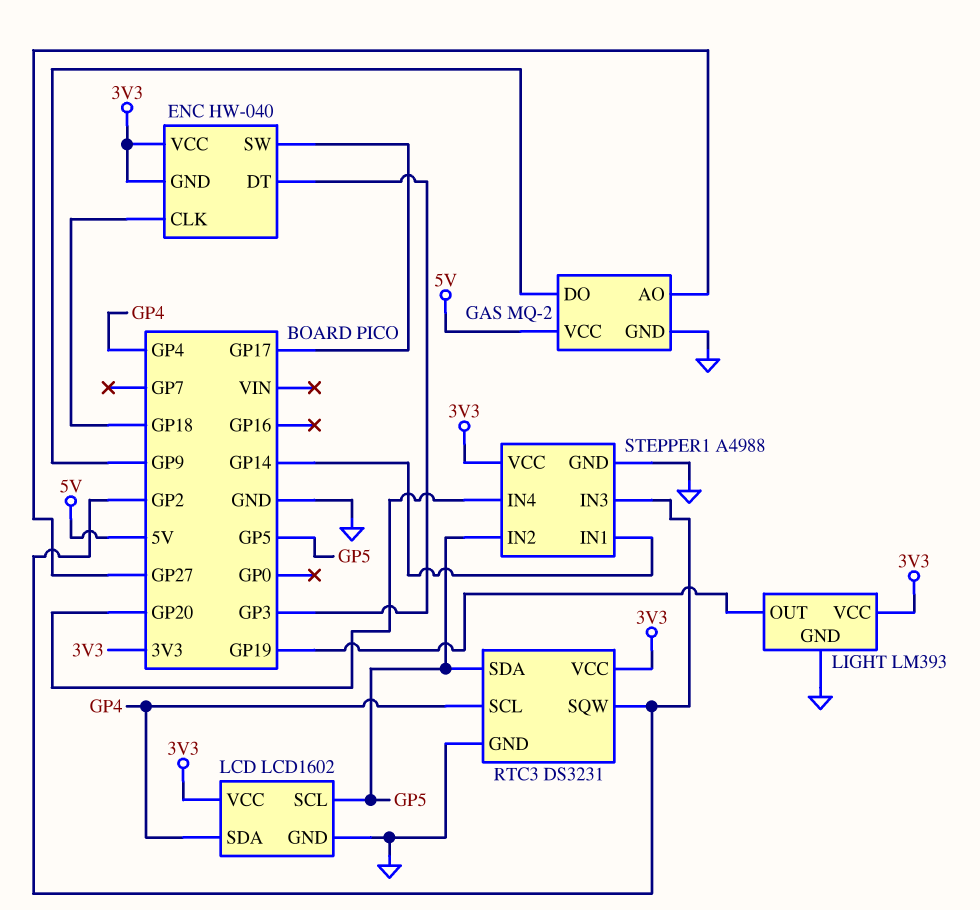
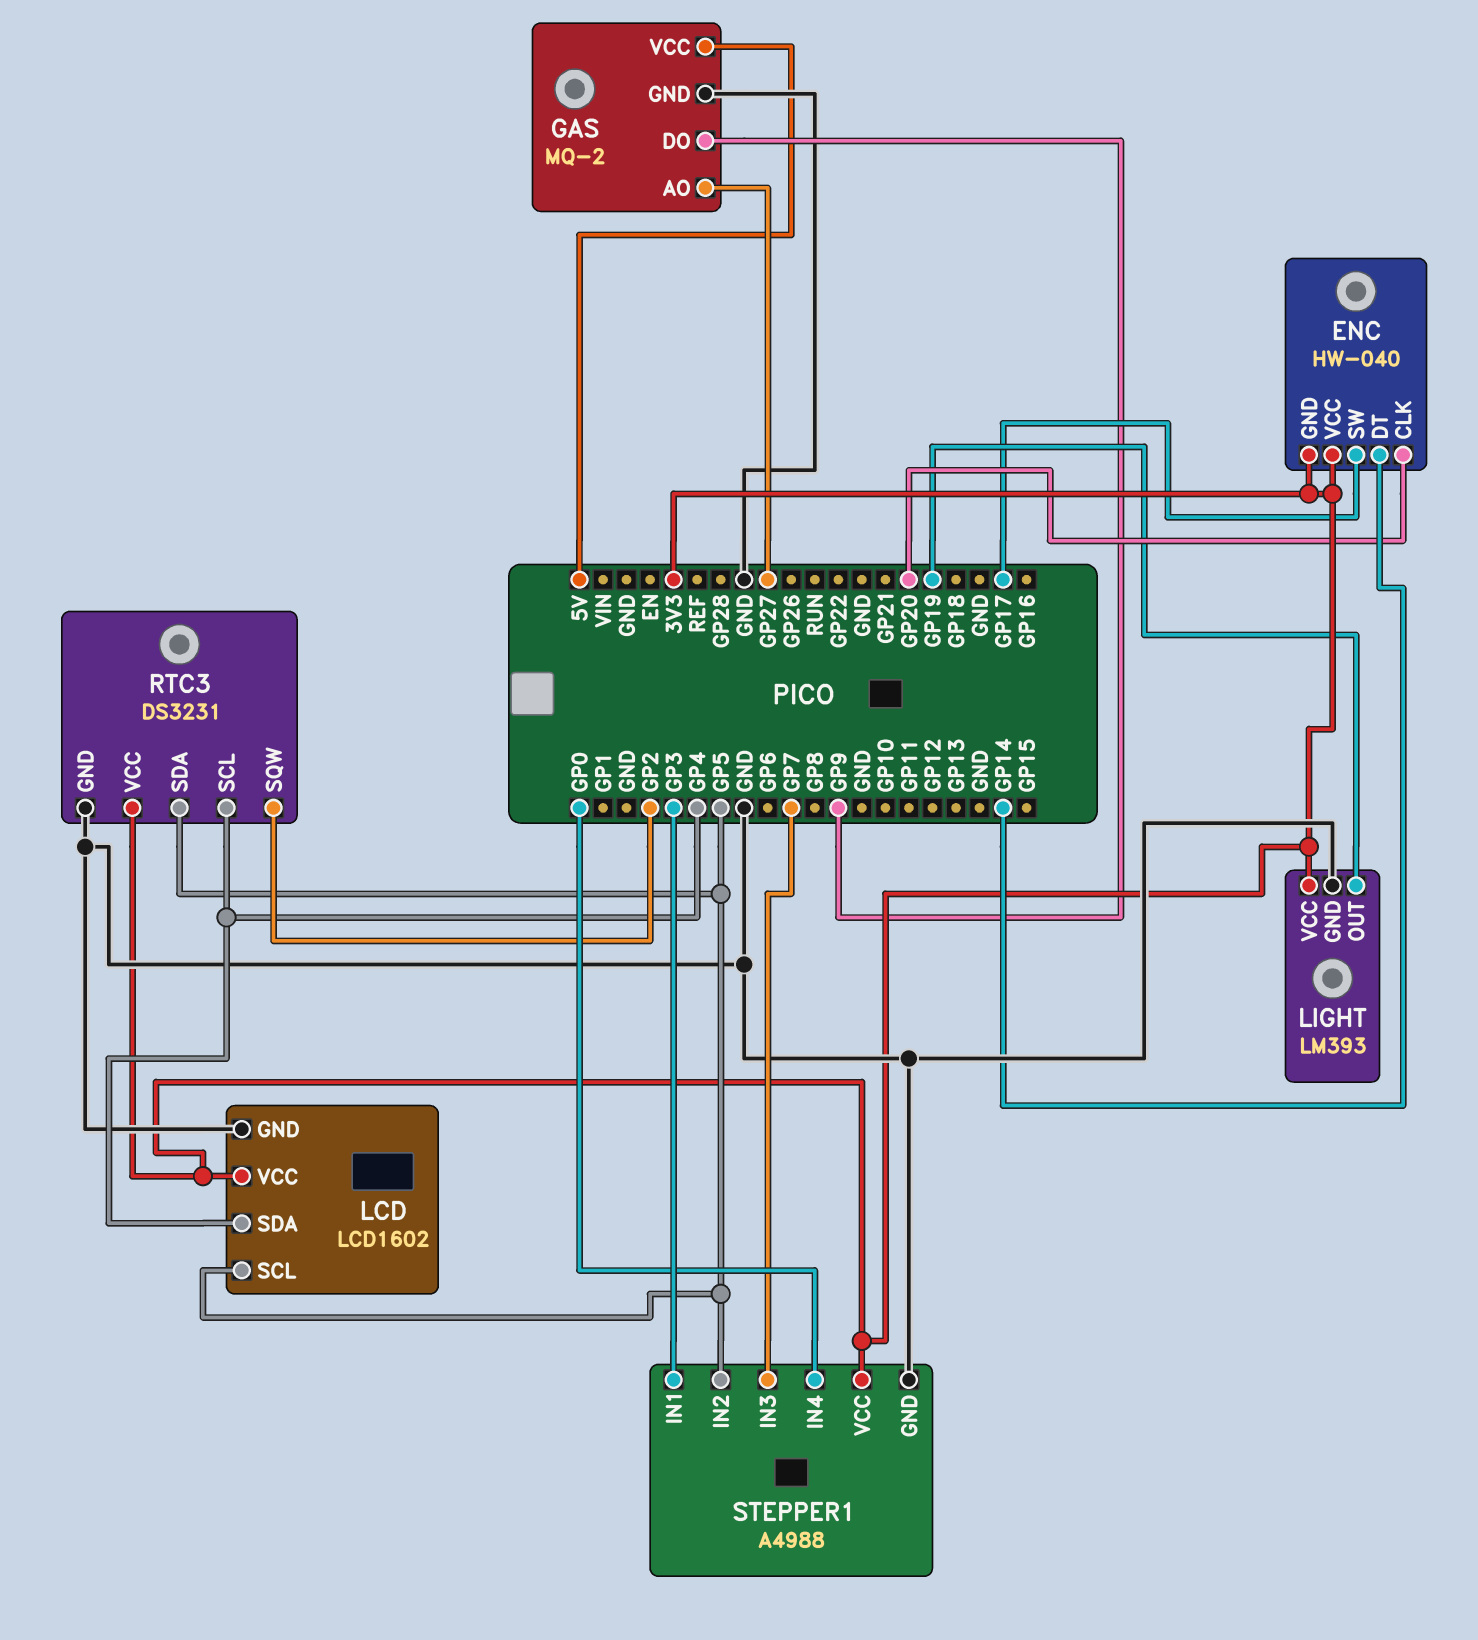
ENC pin CLK: GP18 -> GP20
ENC pin DT: GP3 -> GP14
STEPPER1 pin IN1: GP14 -> GP3
STEPPER1 pin IN3: GP2 -> GP7
STEPPER1 pin IN4: GP20 -> GP0

